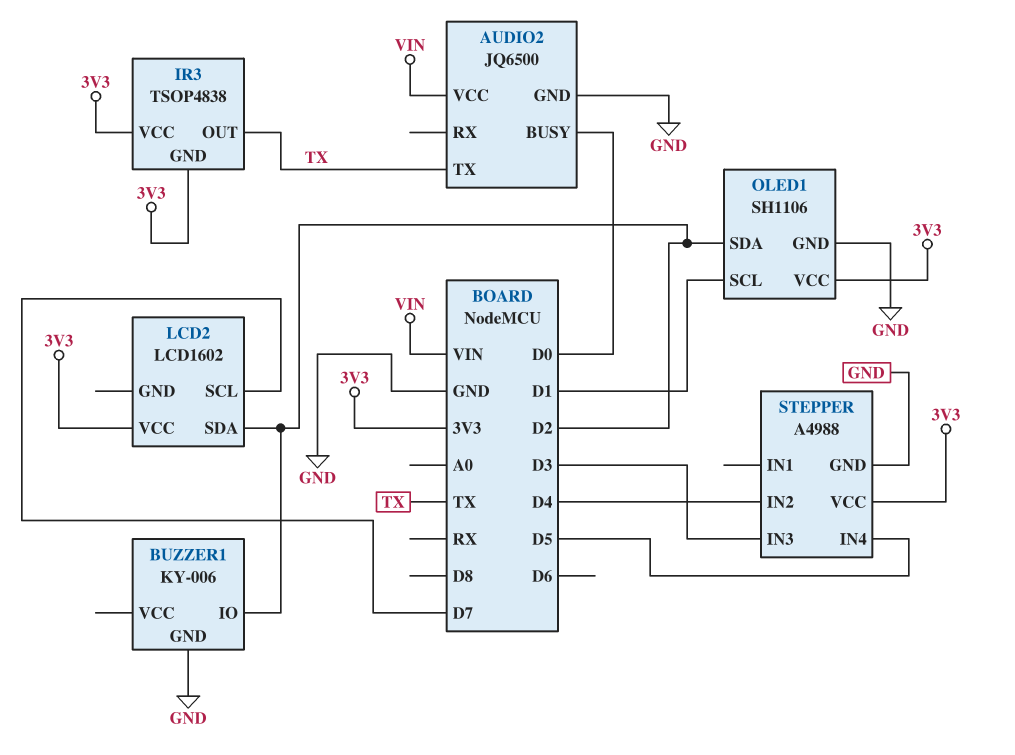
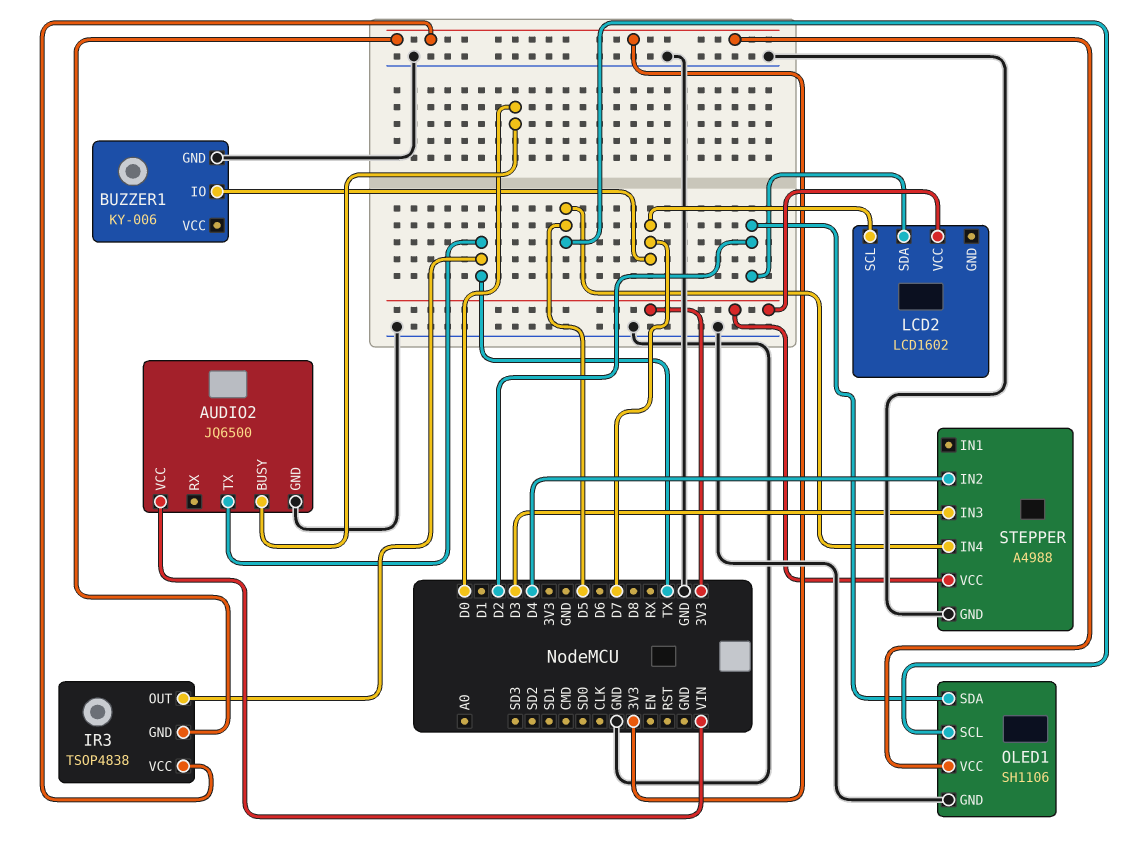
BUZZER1 pin IO: D2 -> D7
OLED1 pin SCL: D1 -> D5

